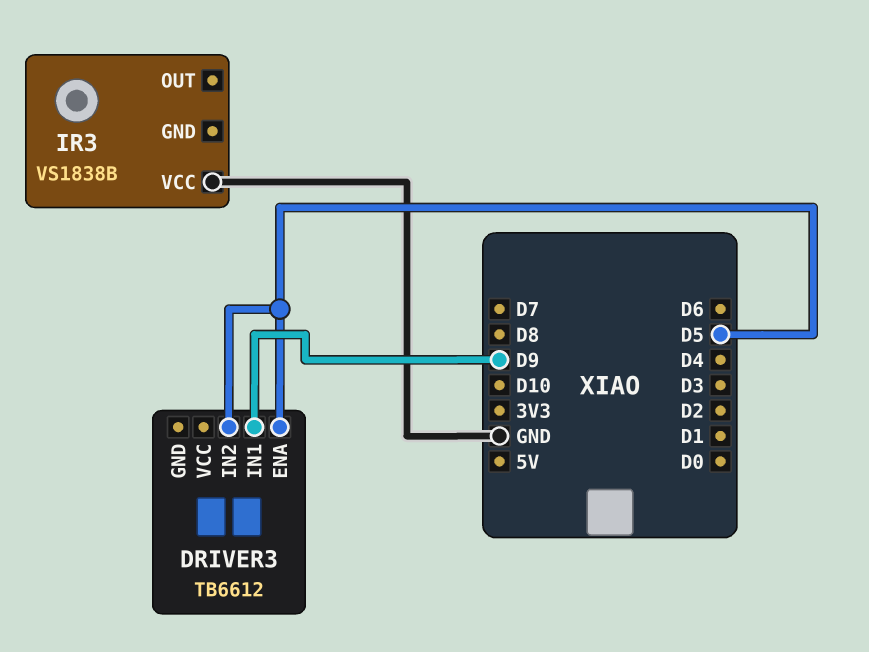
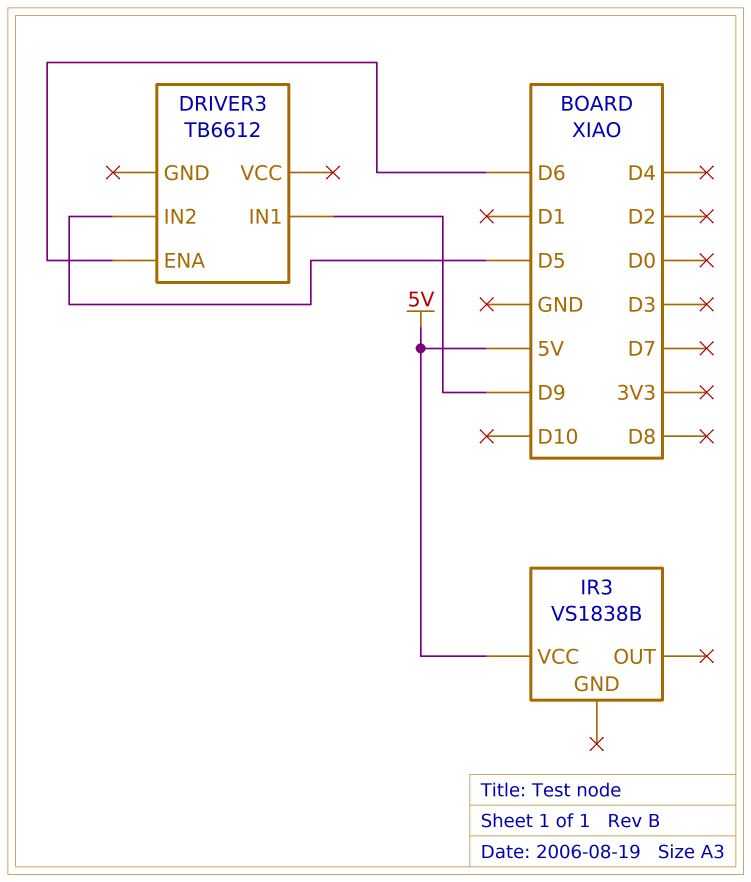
DRIVER3 pin ENA: D5 -> D6
IR3 pin VCC: GND -> 5V

